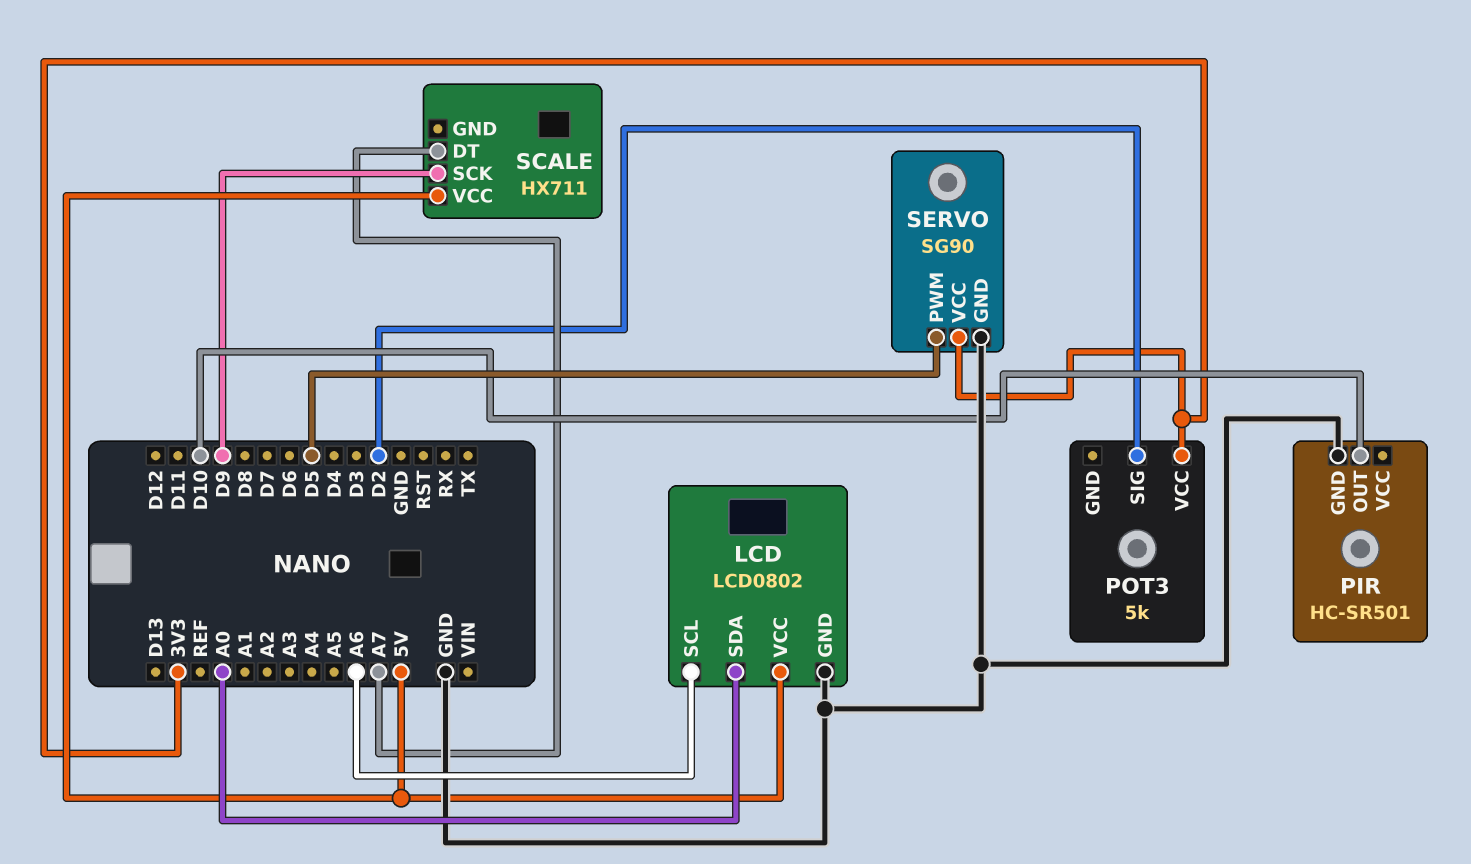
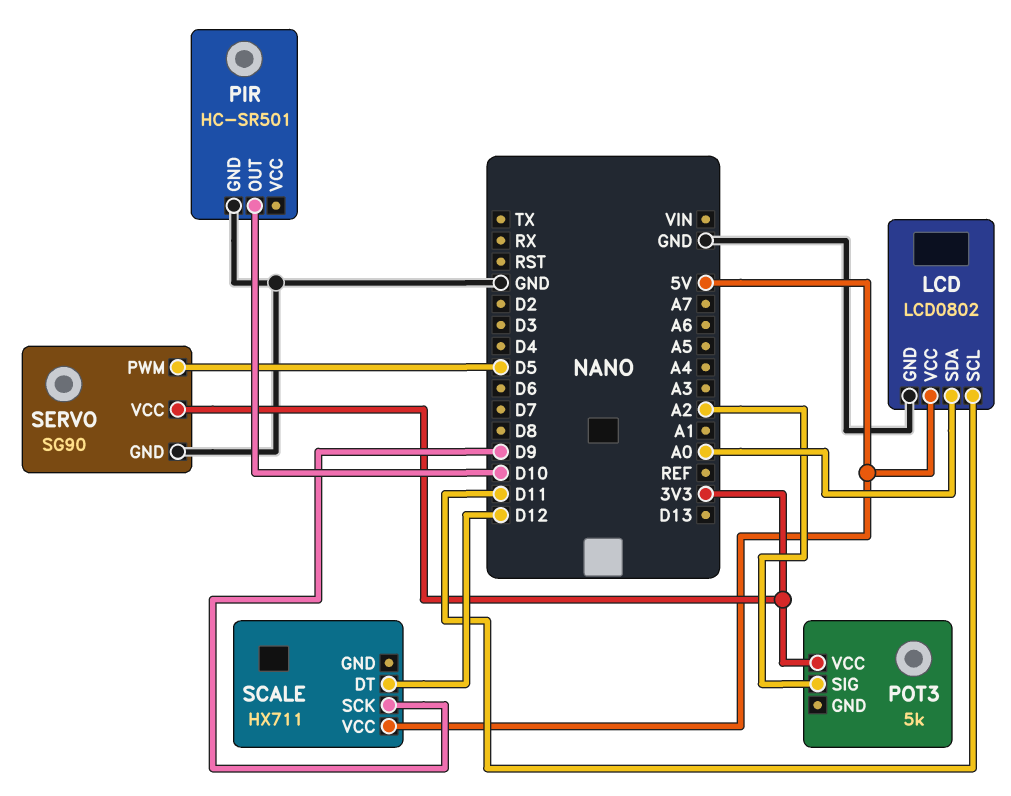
LCD pin SCL: A6 -> D11
POT3 pin SIG: D2 -> A2
SCALE pin DT: A7 -> D12

